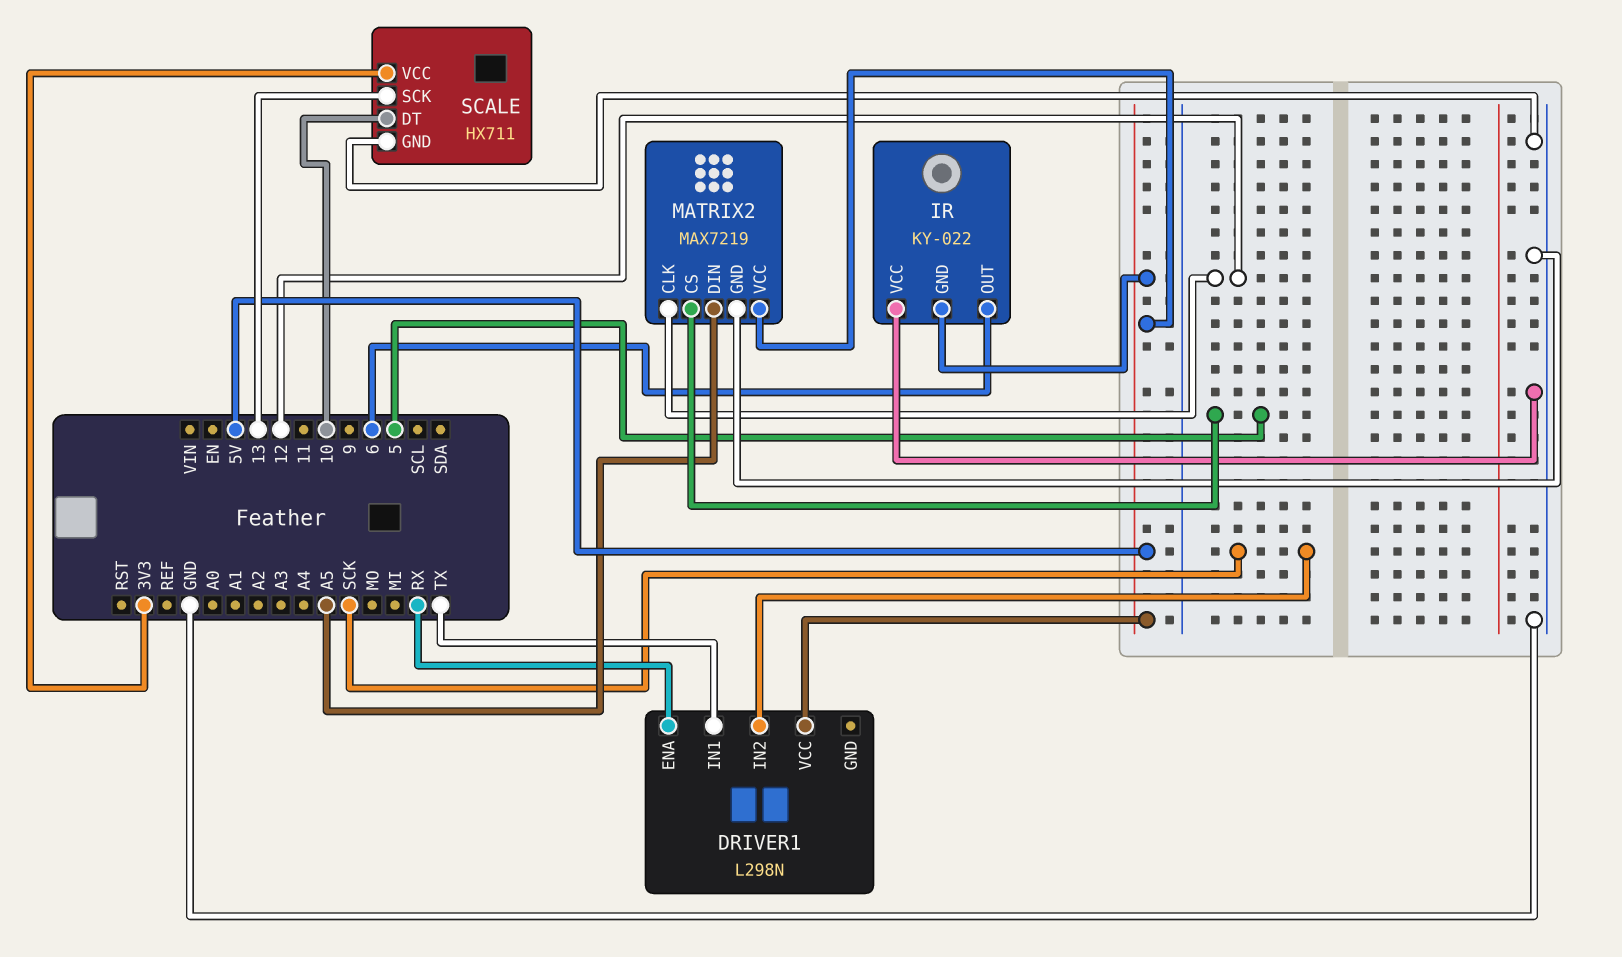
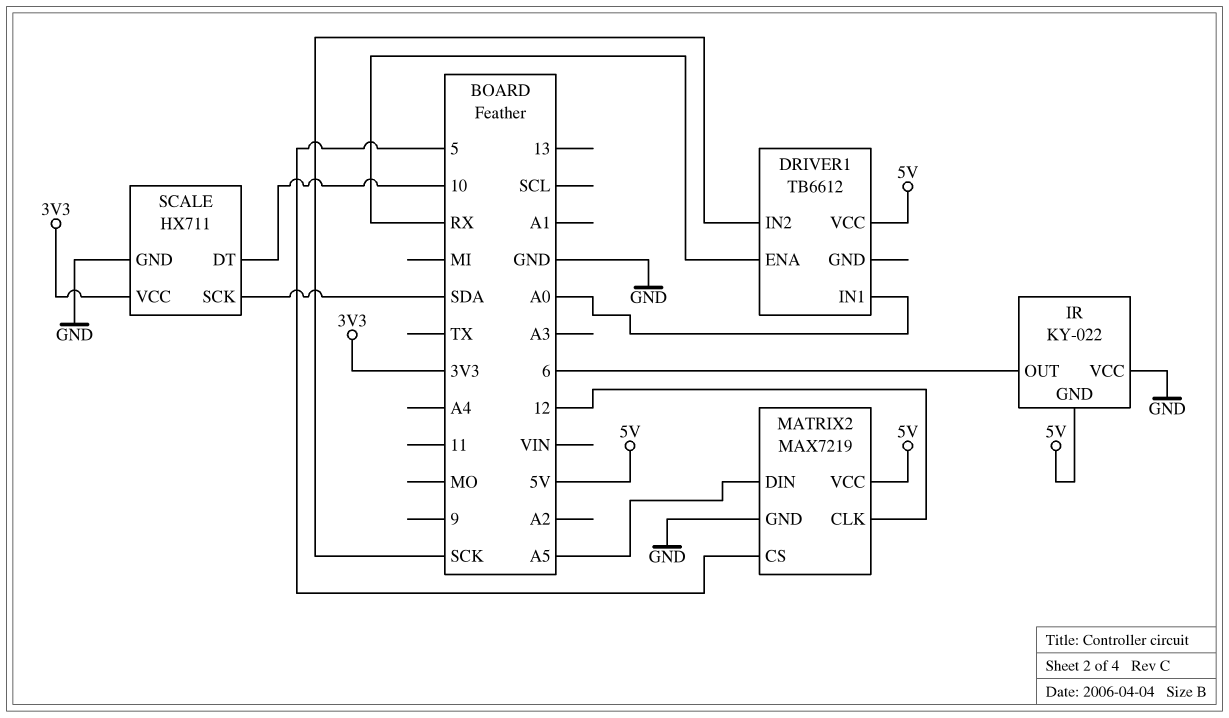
DRIVER1: L298N -> TB6612
DRIVER1 pin IN1: TX -> A0
SCALE pin SCK: 13 -> SDA

